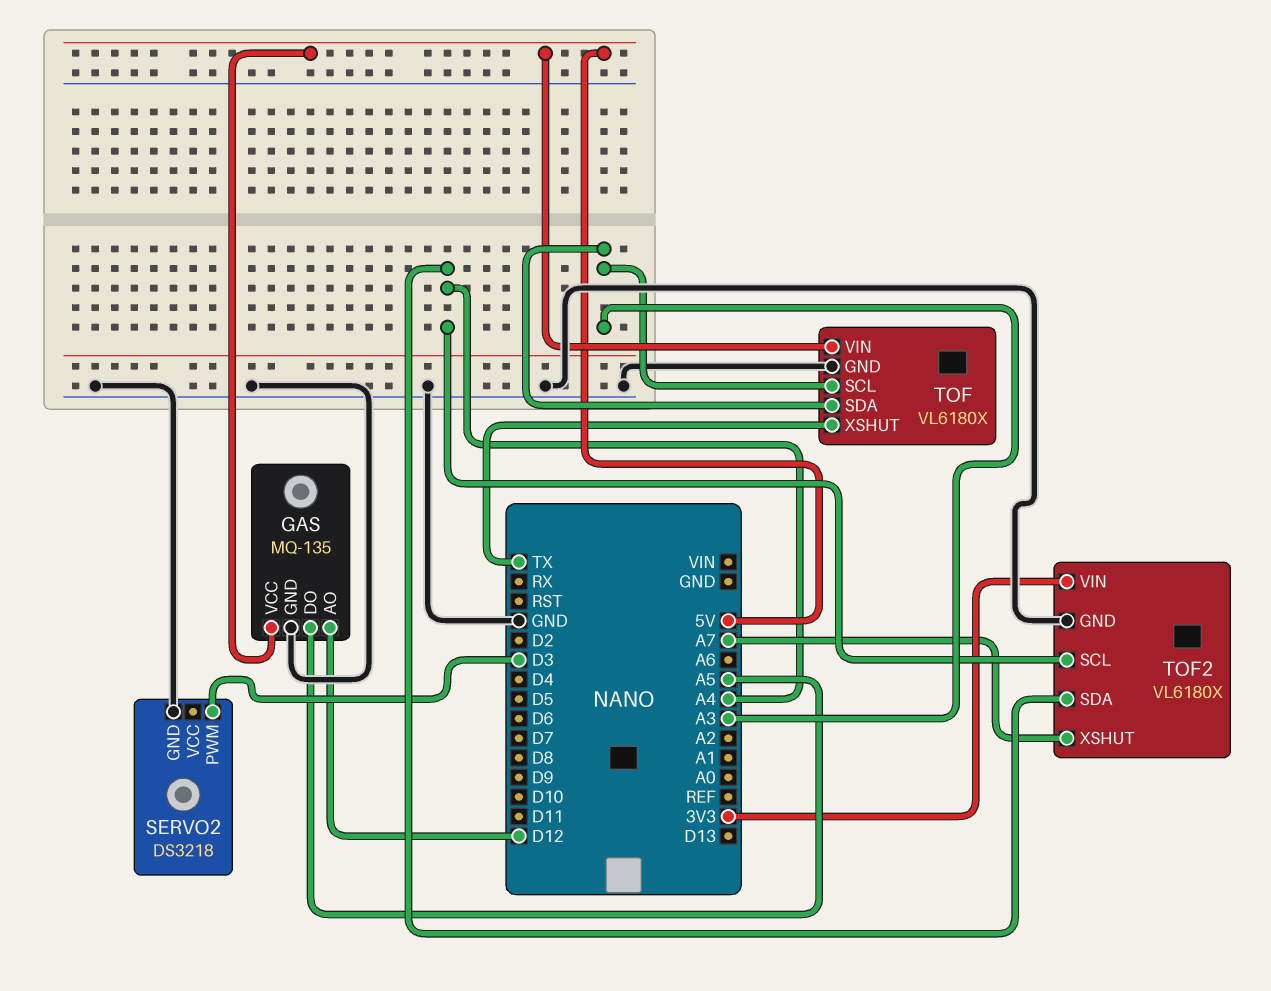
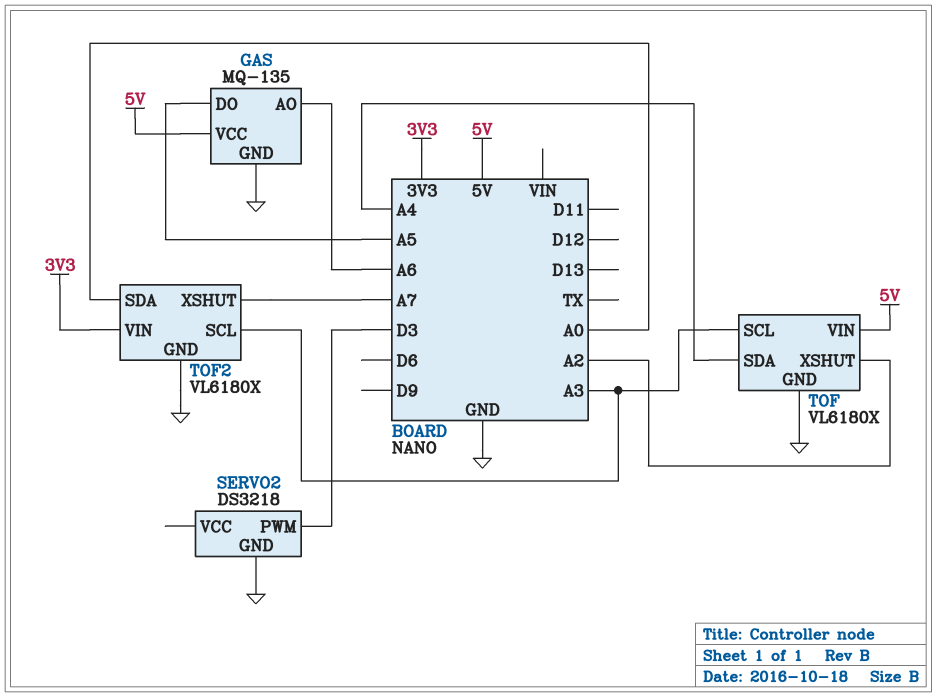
GAS pin AO: D12 -> A6
TOF pin SDA: A3 -> A4
TOF pin XSHUT: TX -> A2
TOF2 pin SCL: A4 -> A3
TOF2 pin SDA: A4 -> A0

